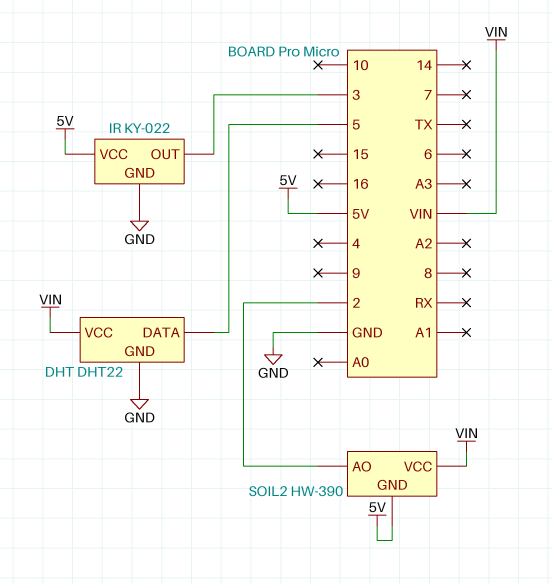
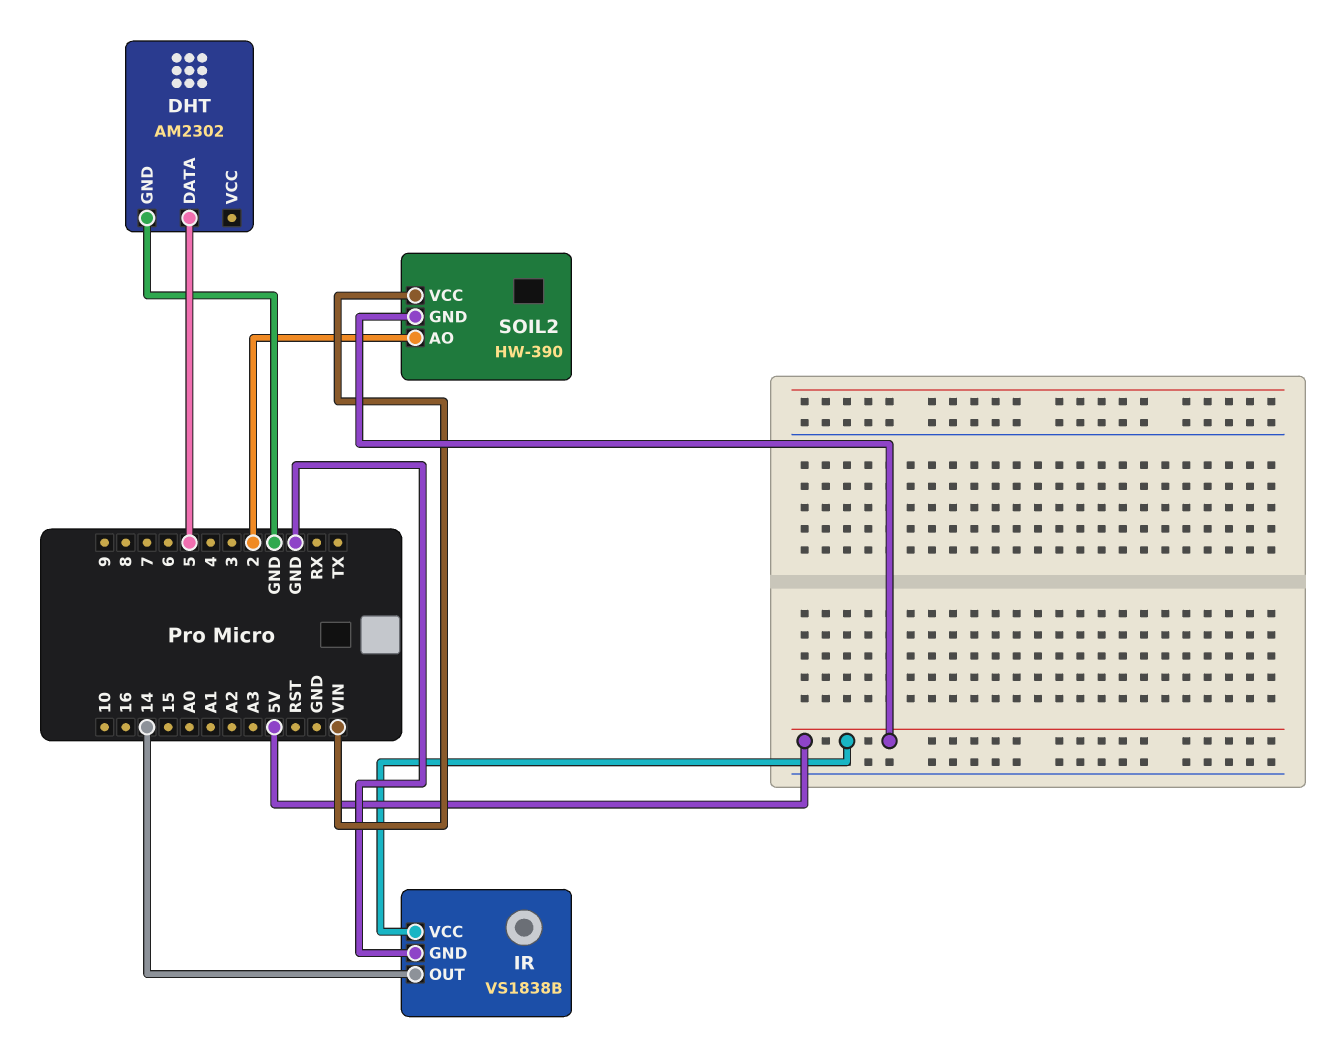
DHT: DHT22 -> AM2302
DHT pin VCC: VIN -> none
IR: KY-022 -> VS1838B
IR pin OUT: 3 -> 14

